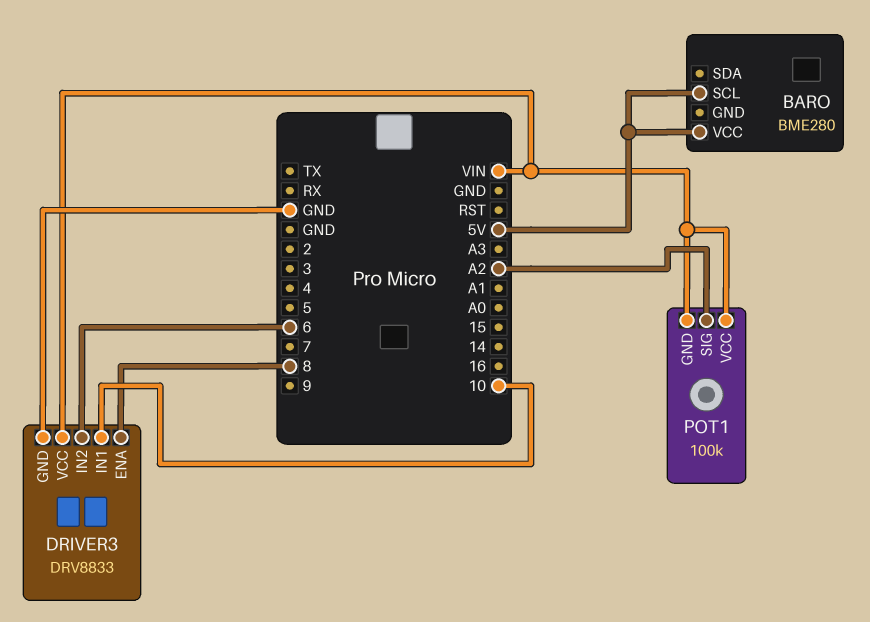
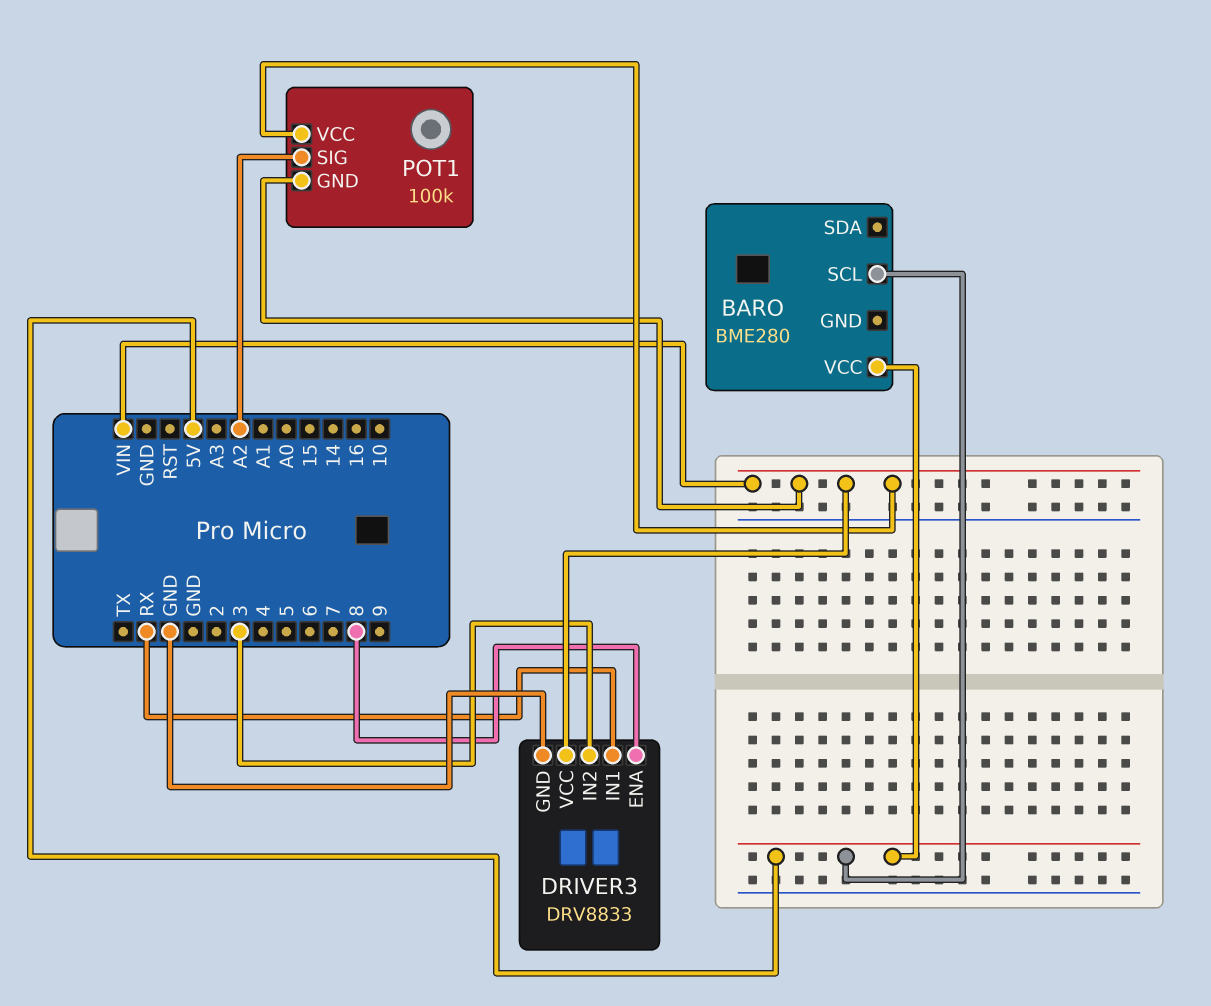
DRIVER3 pin IN1: 10 -> RX
DRIVER3 pin IN2: 6 -> 3

